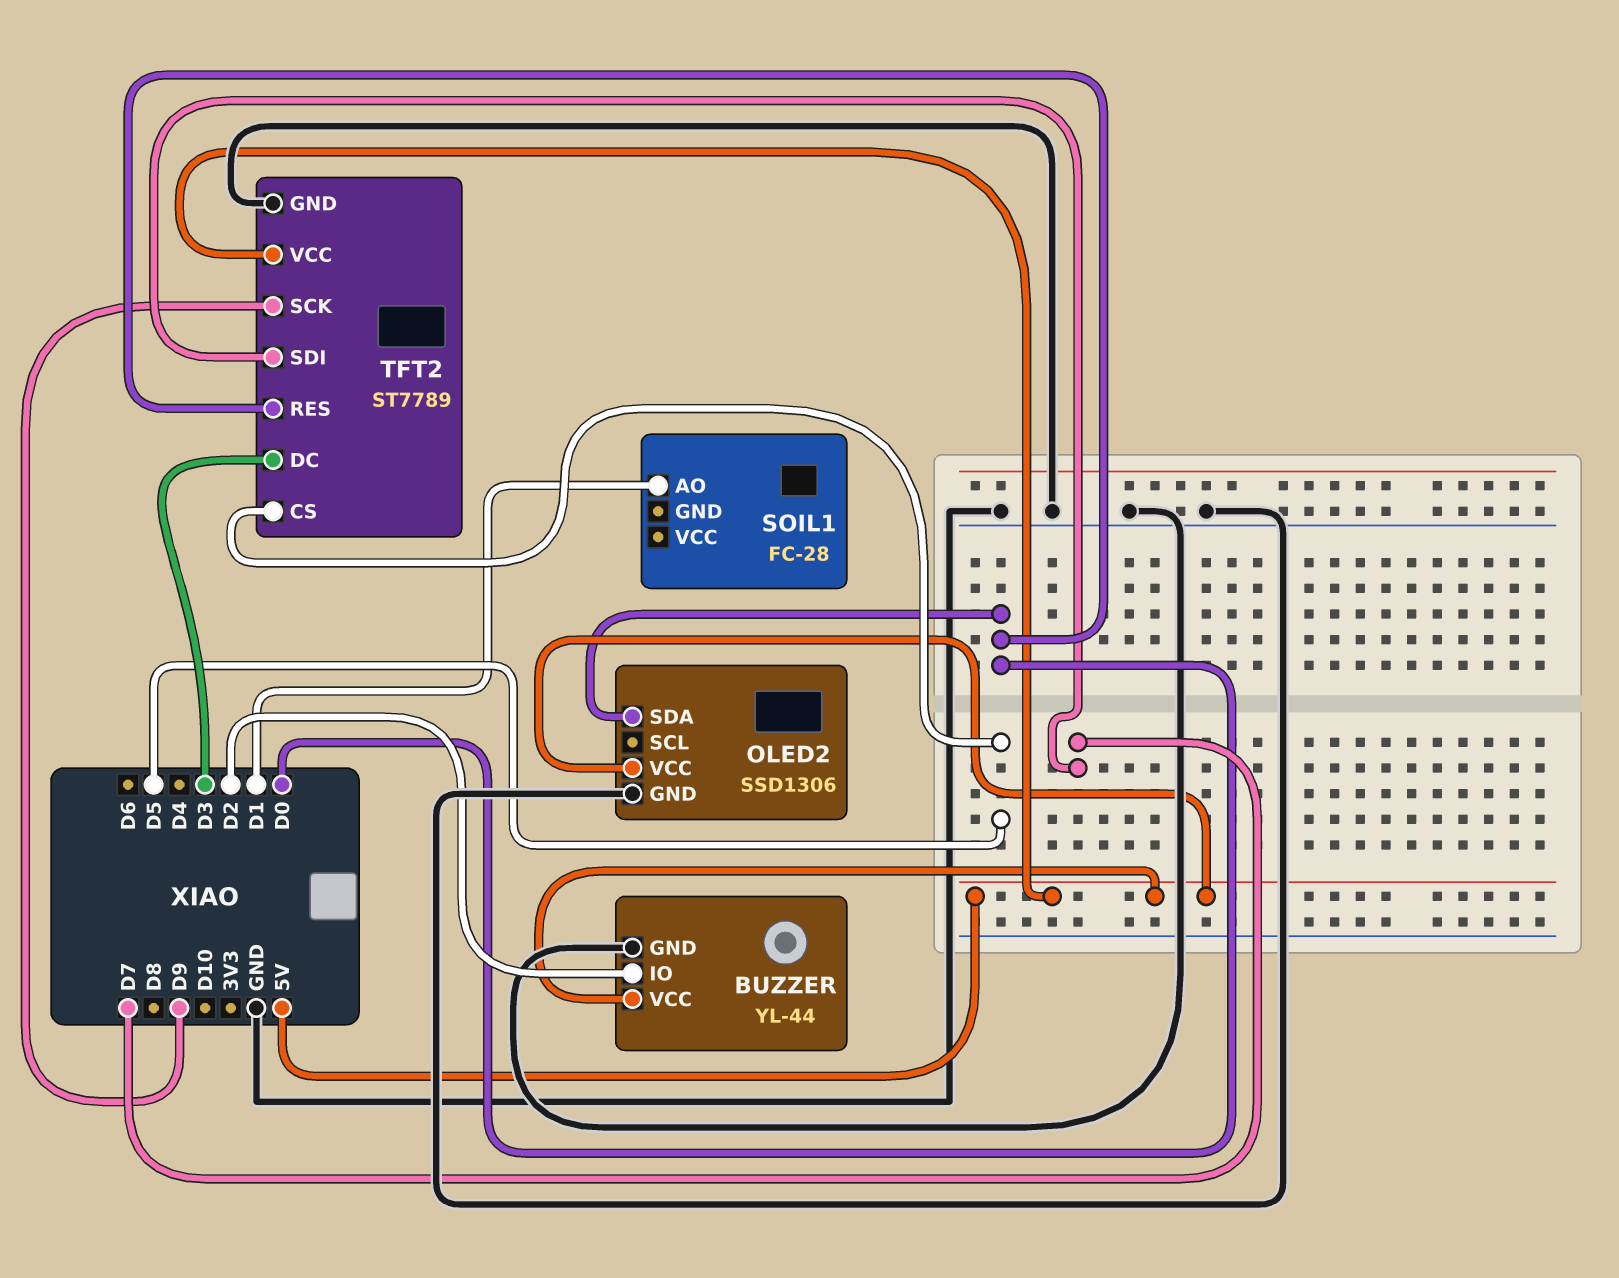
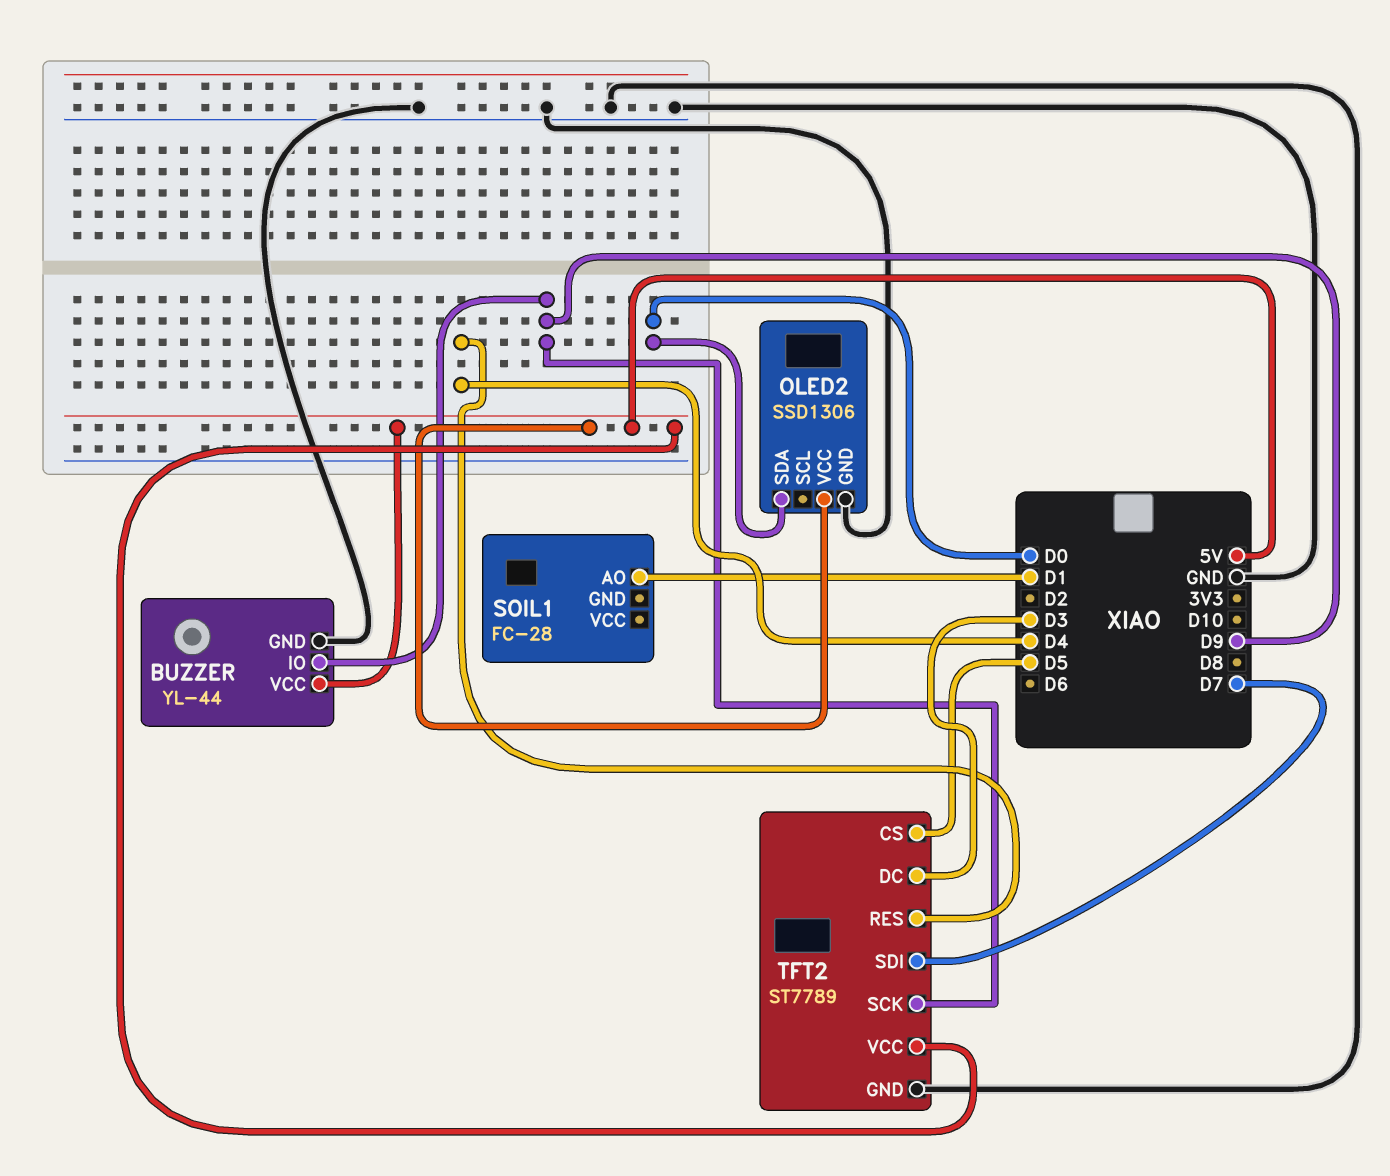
BUZZER pin IO: D2 -> D9
TFT2 pin RES: D0 -> D4

